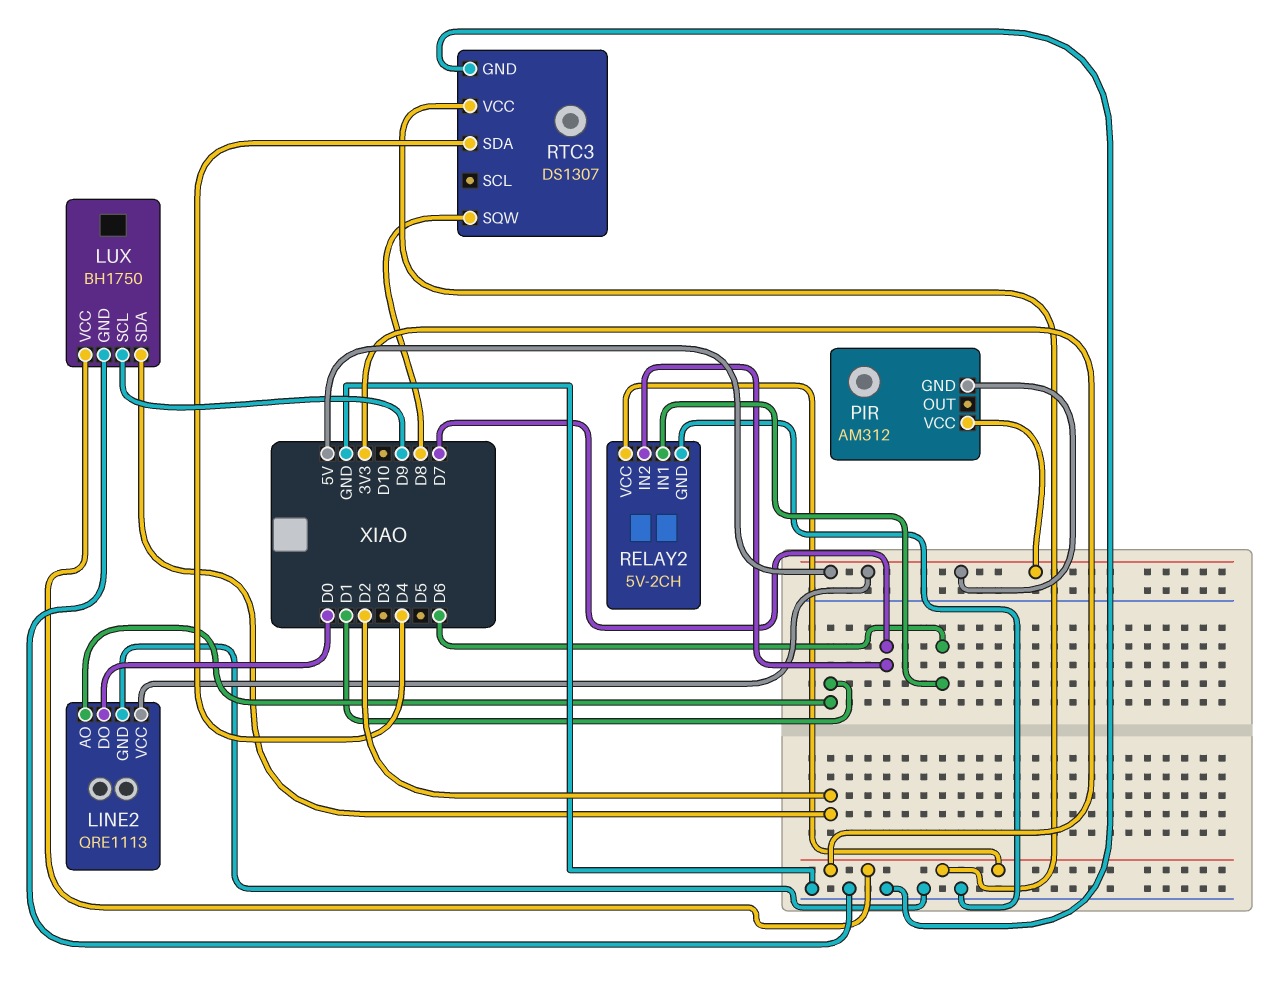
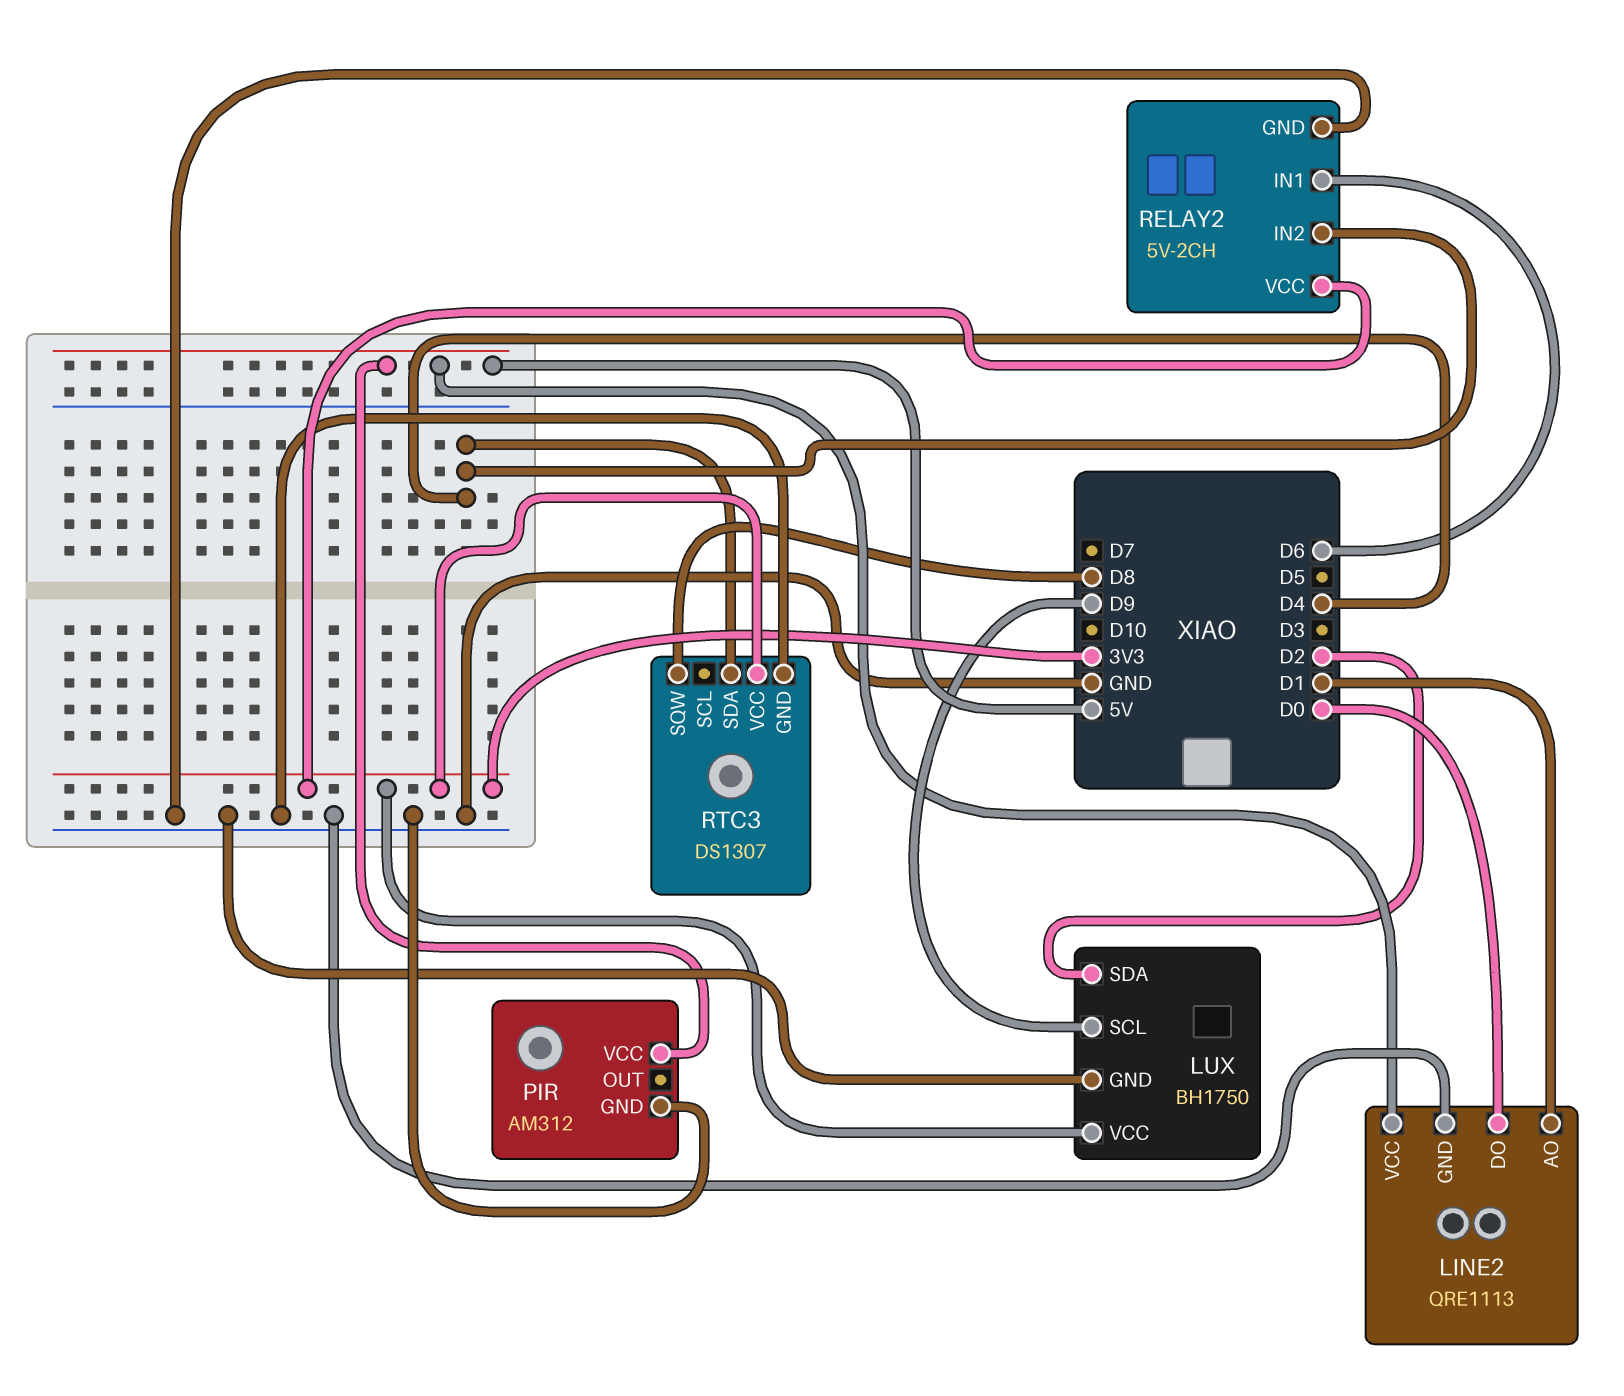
PIR pin GND: 5V -> GND
RELAY2 pin IN2: D7 -> D4

